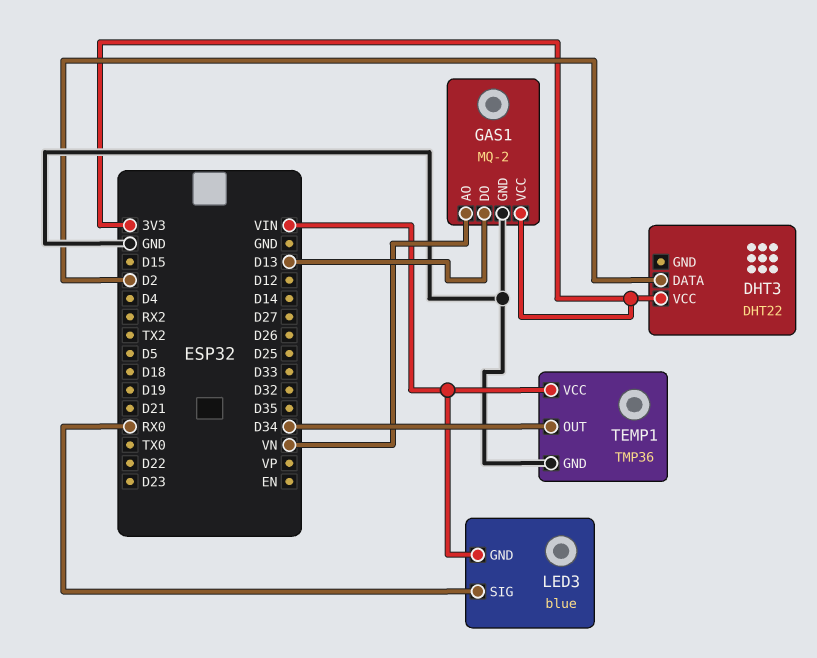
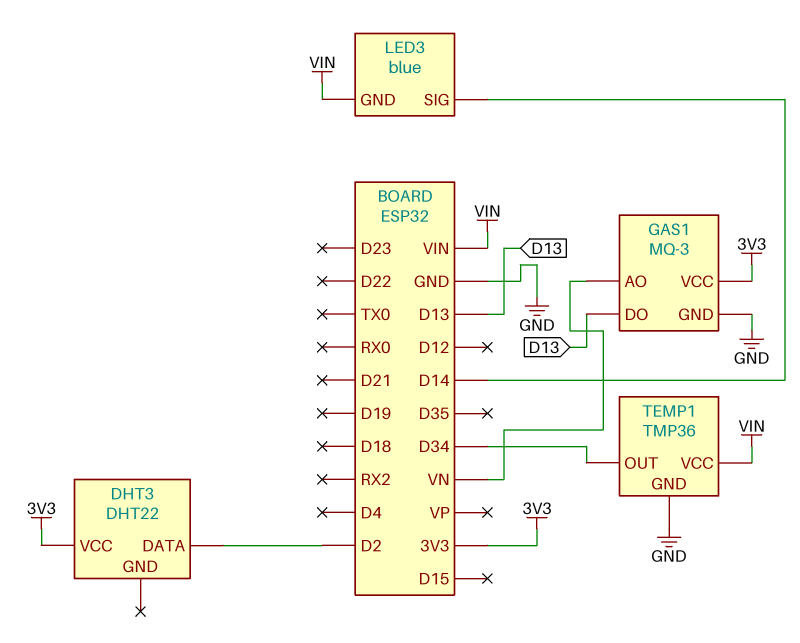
GAS1: MQ-2 -> MQ-3
LED3 pin SIG: RX0 -> D14

